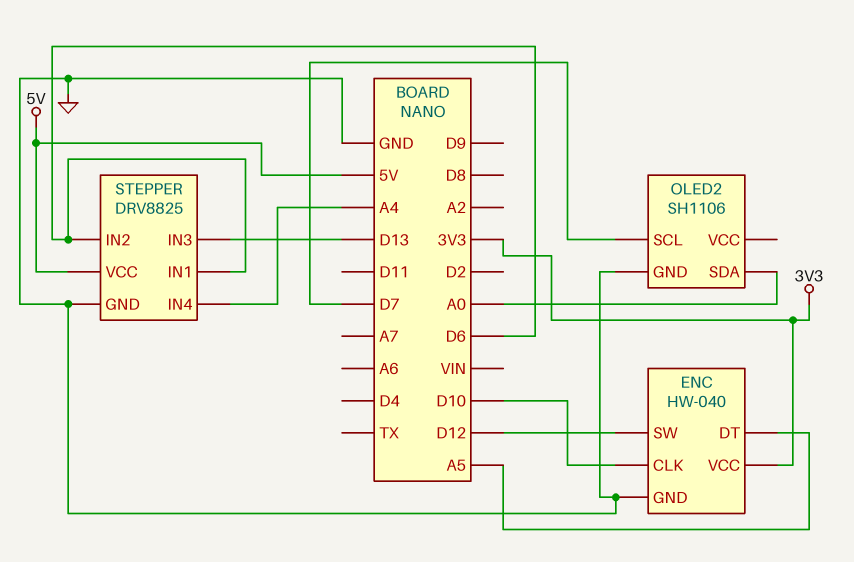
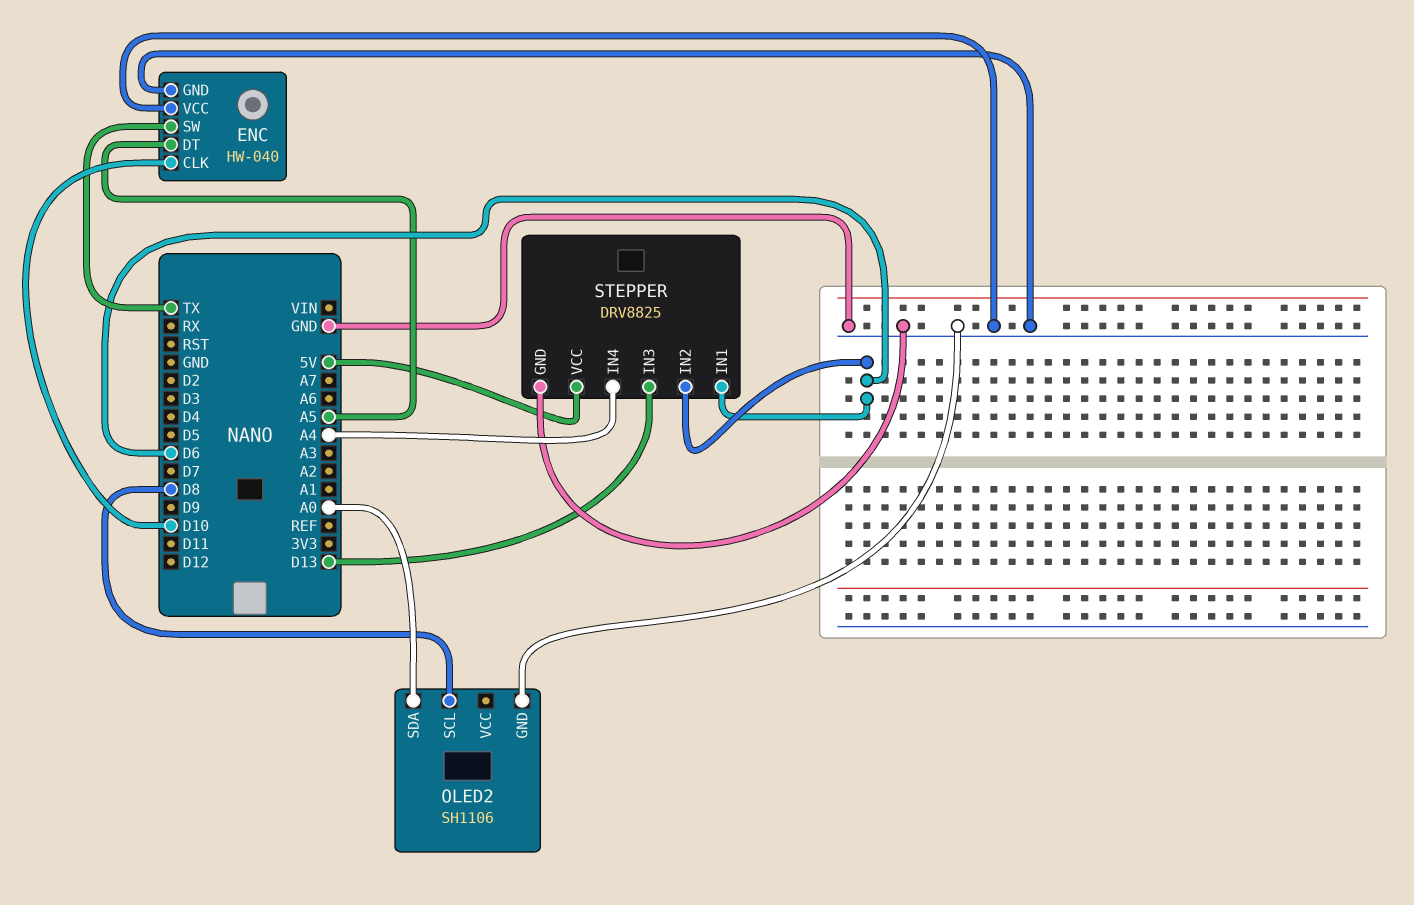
ENC pin SW: D12 -> TX
ENC pin VCC: 3V3 -> GND
OLED2 pin SCL: D7 -> D8

